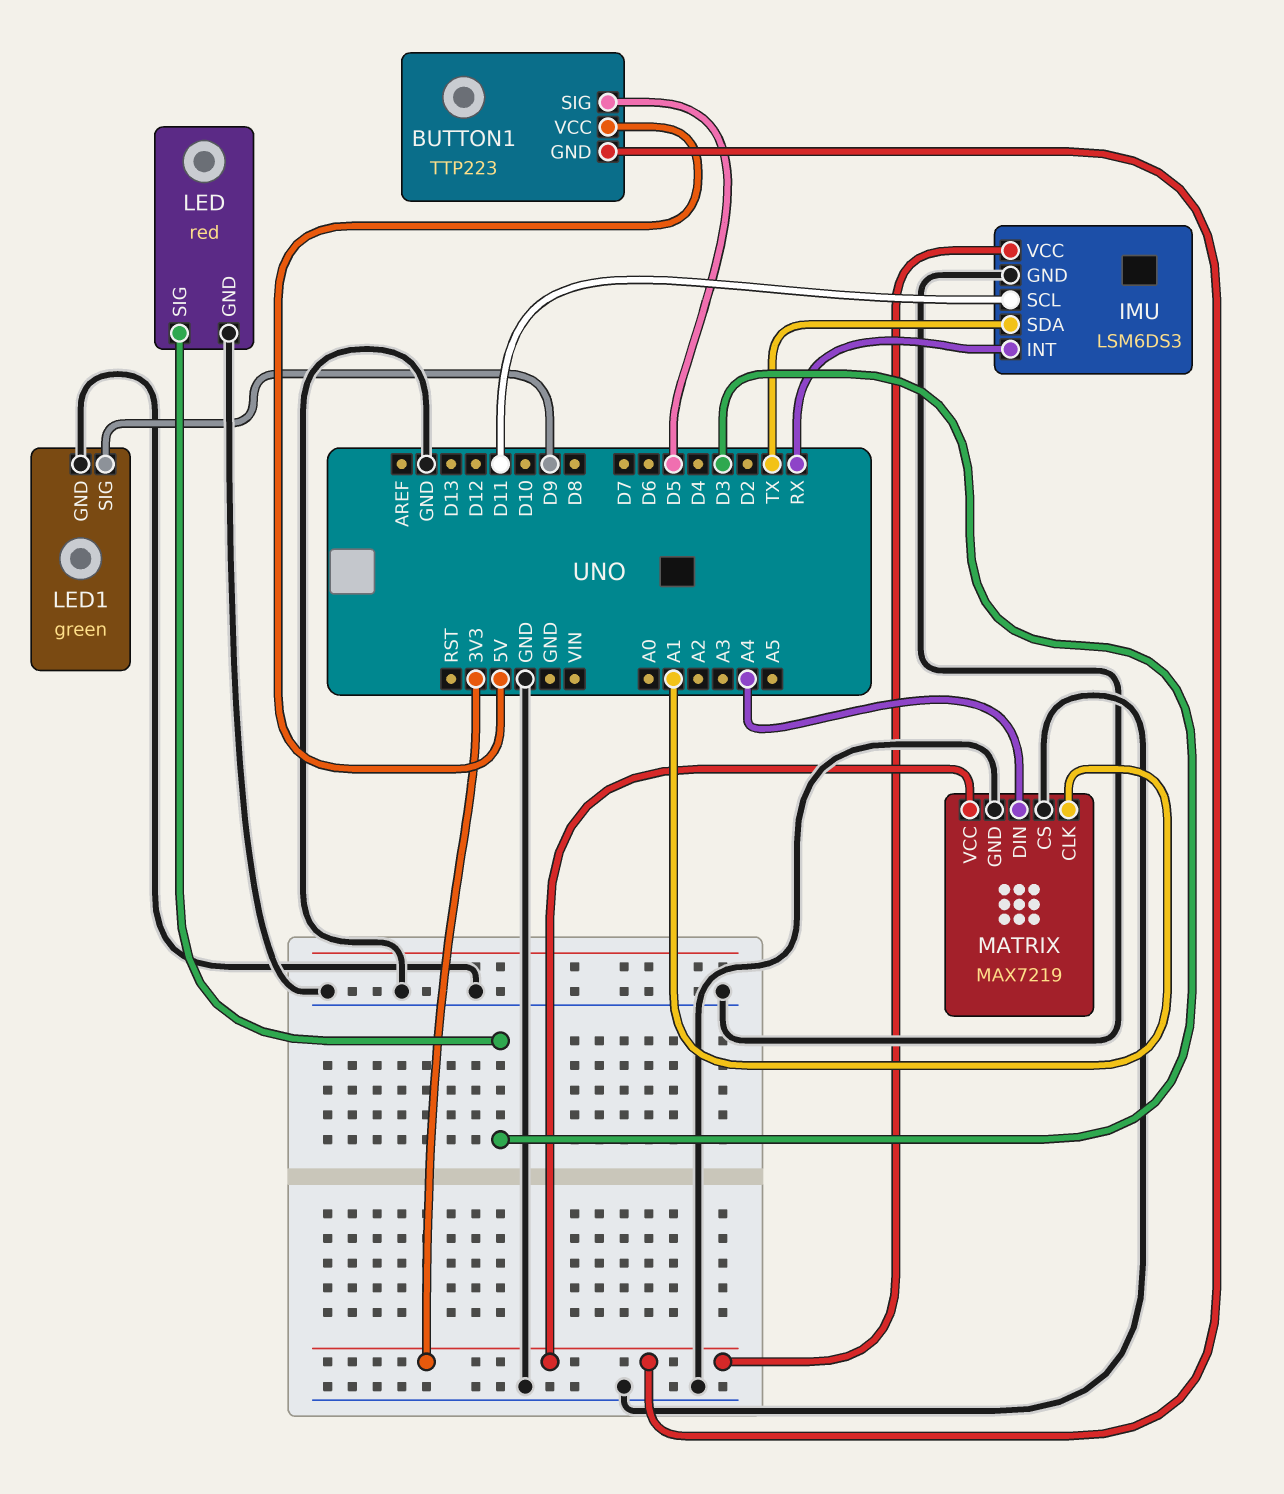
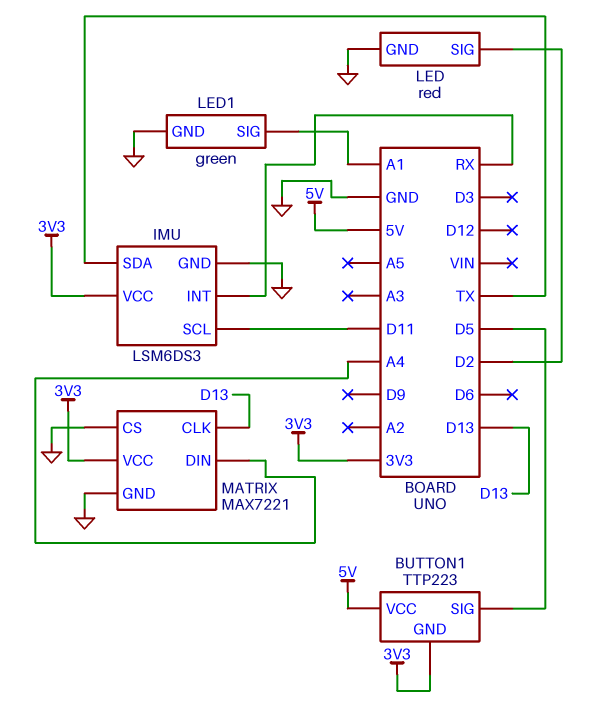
LED pin SIG: D3 -> D2
LED1 pin SIG: D9 -> A1
MATRIX: MAX7219 -> MAX7221
MATRIX pin CLK: A1 -> D13

